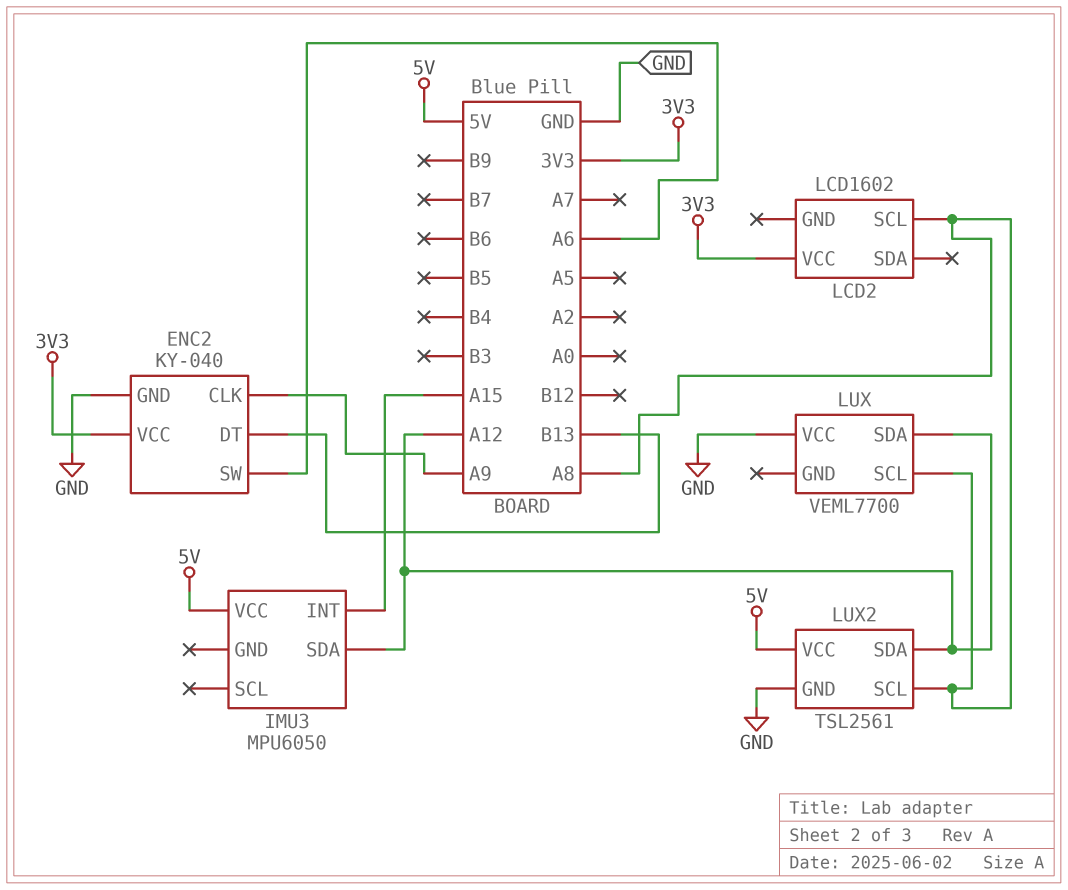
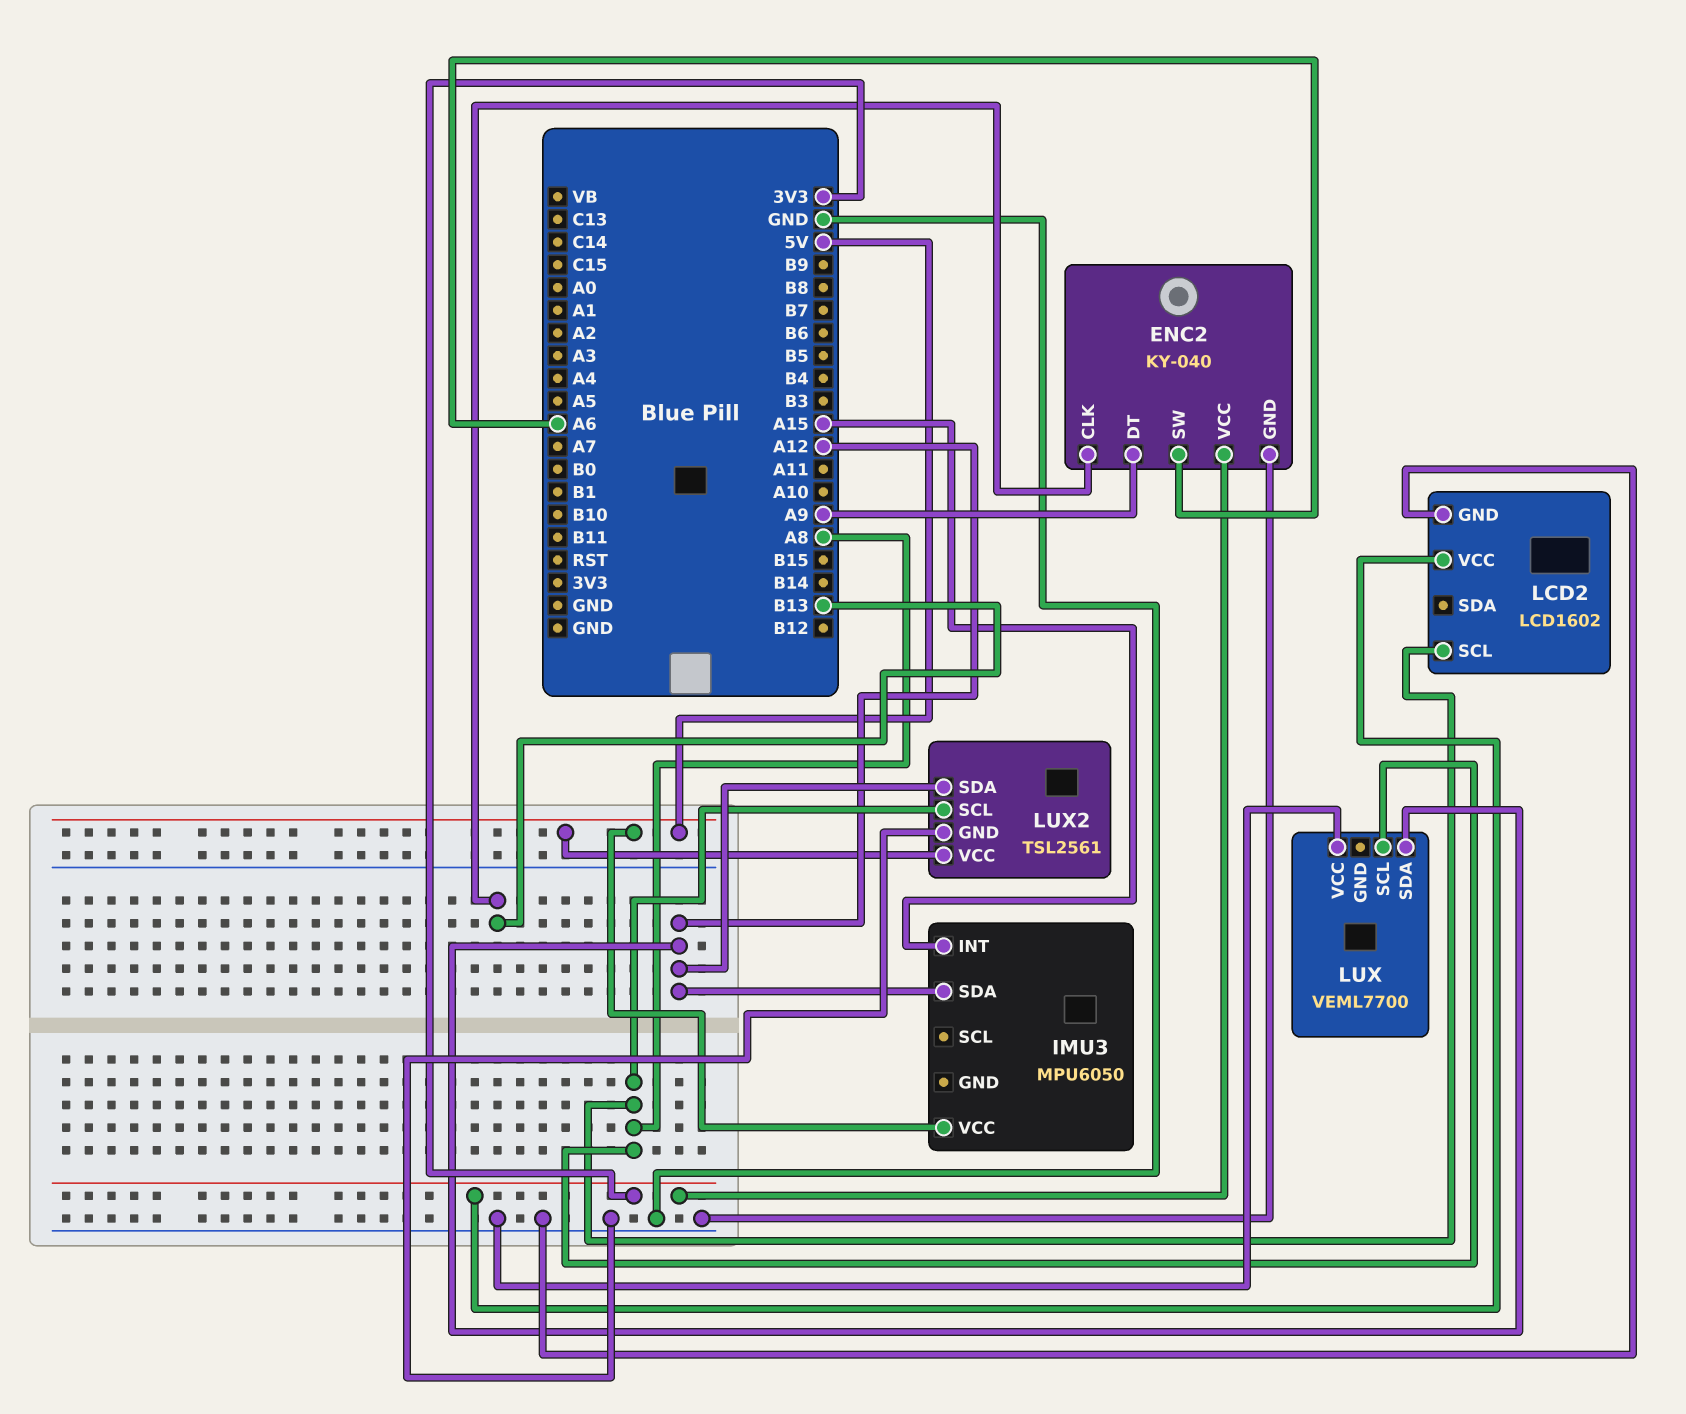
ENC2 pin CLK: A9 -> B13
ENC2 pin DT: B13 -> A9
LCD2 pin GND: none -> GND

